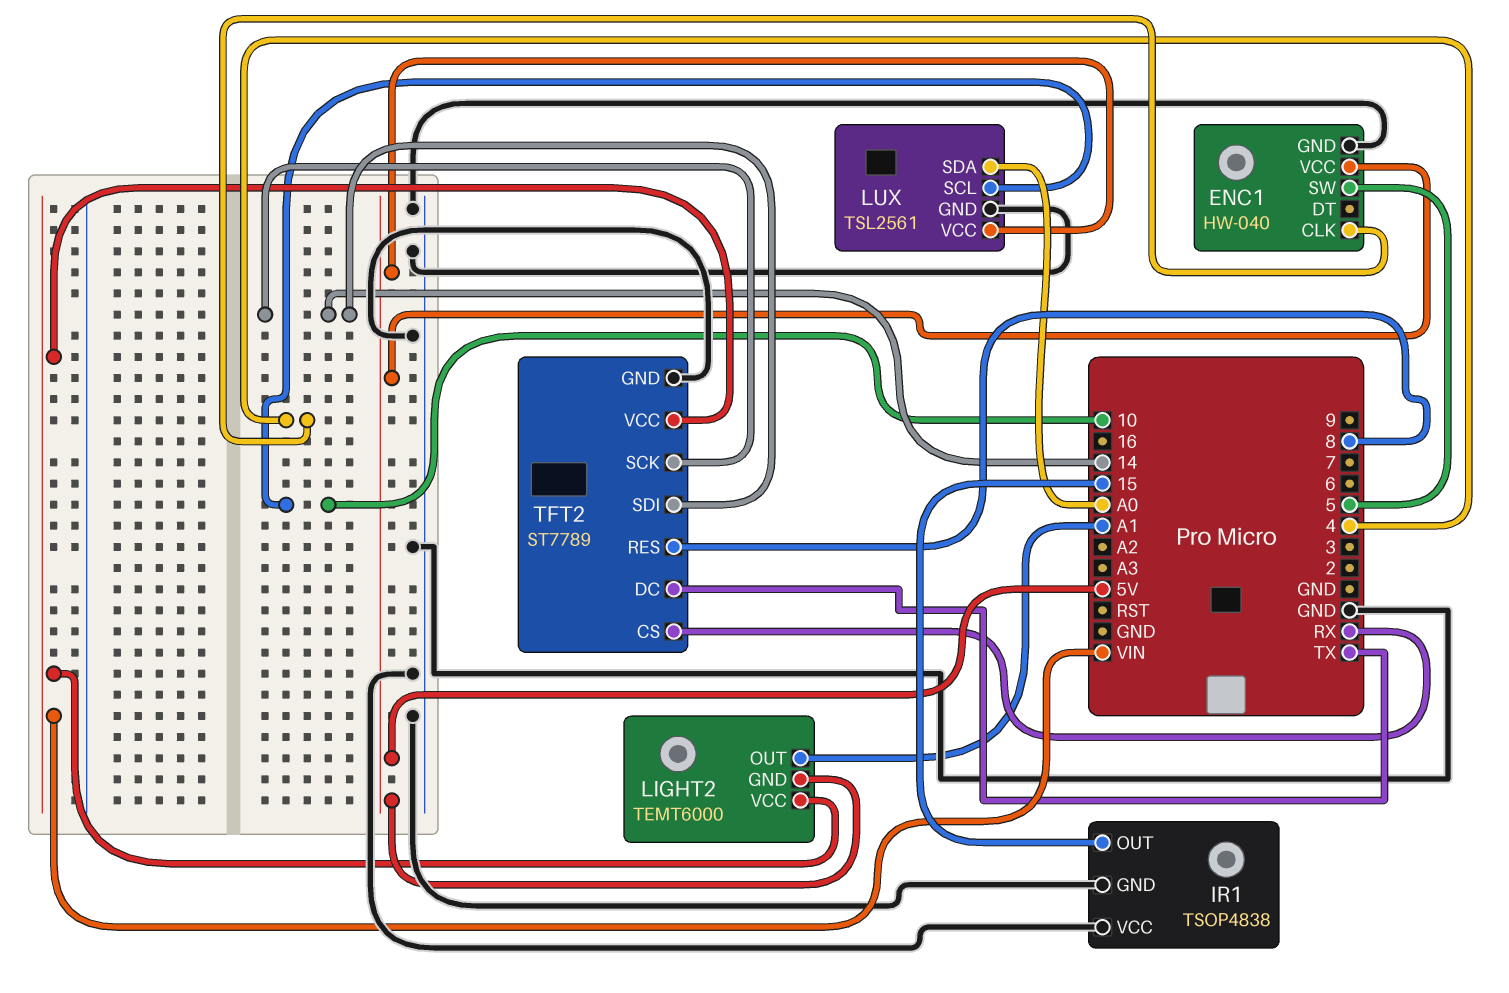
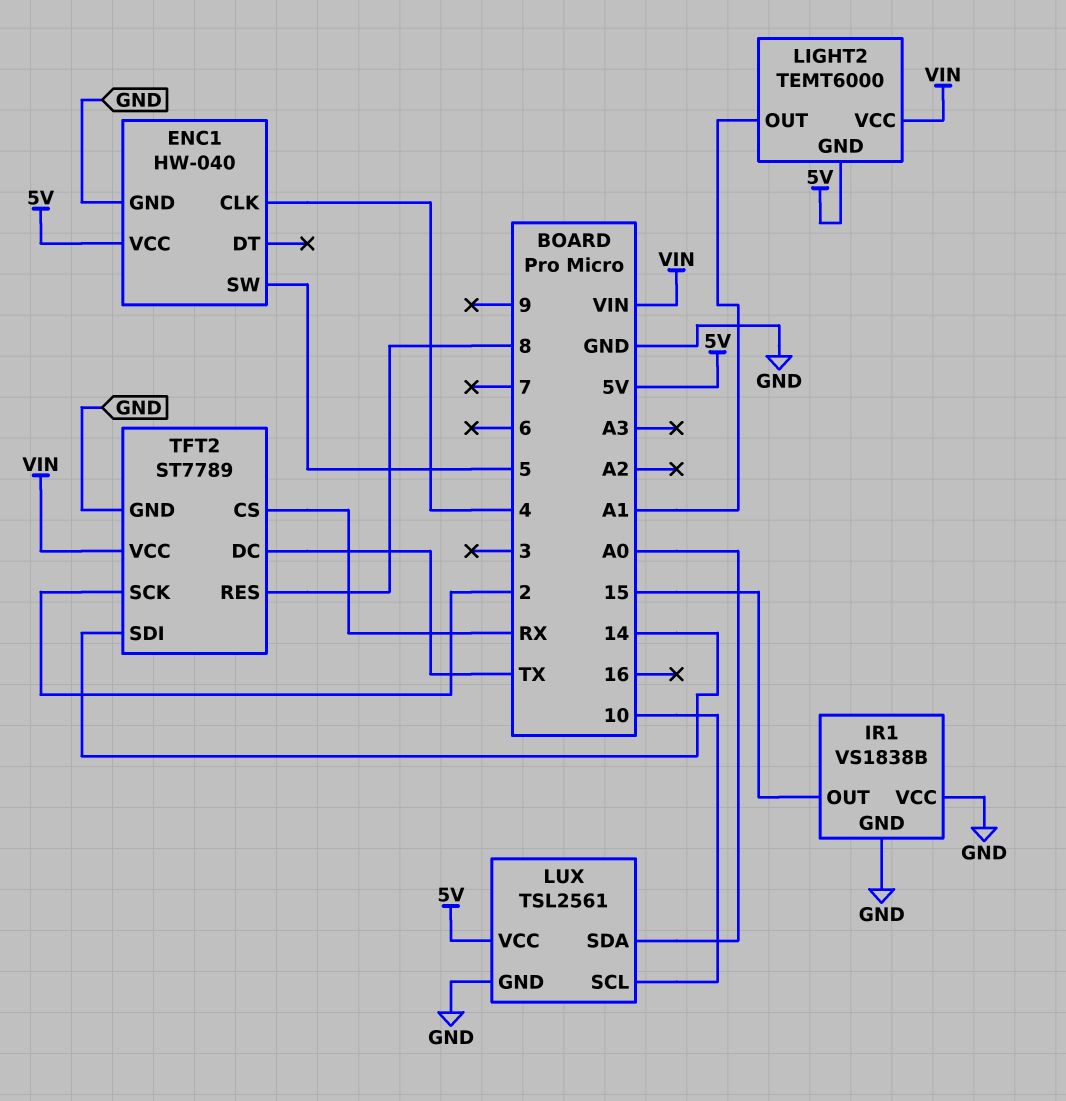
IR1: TSOP4838 -> VS1838B
TFT2 pin SCK: 14 -> 2

